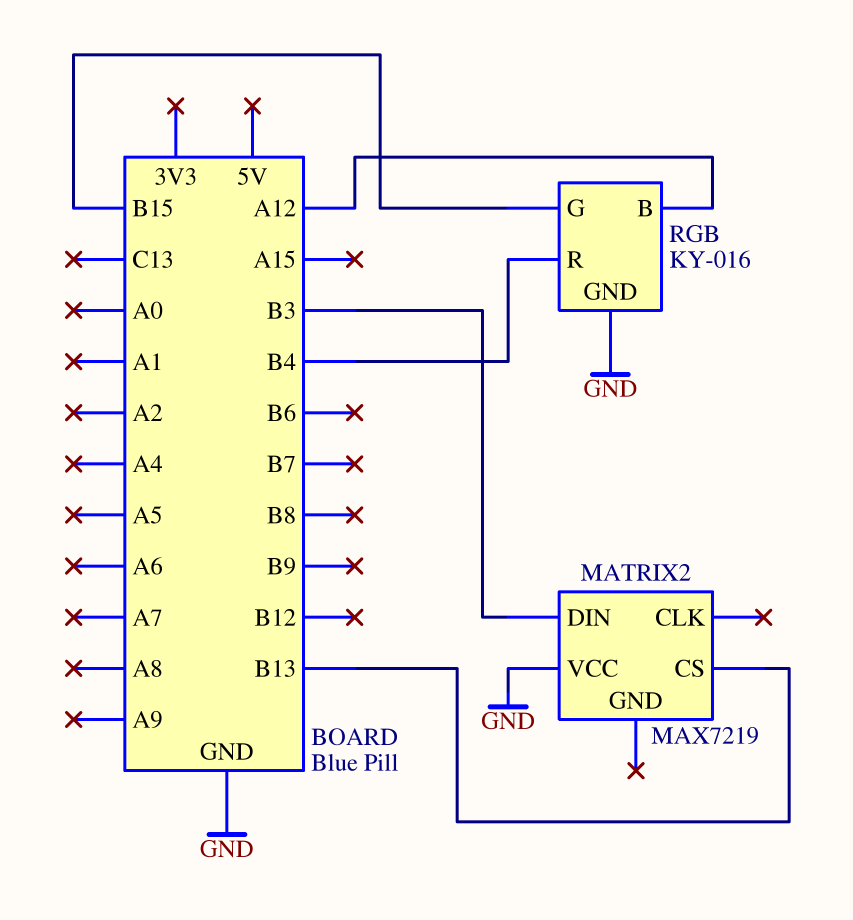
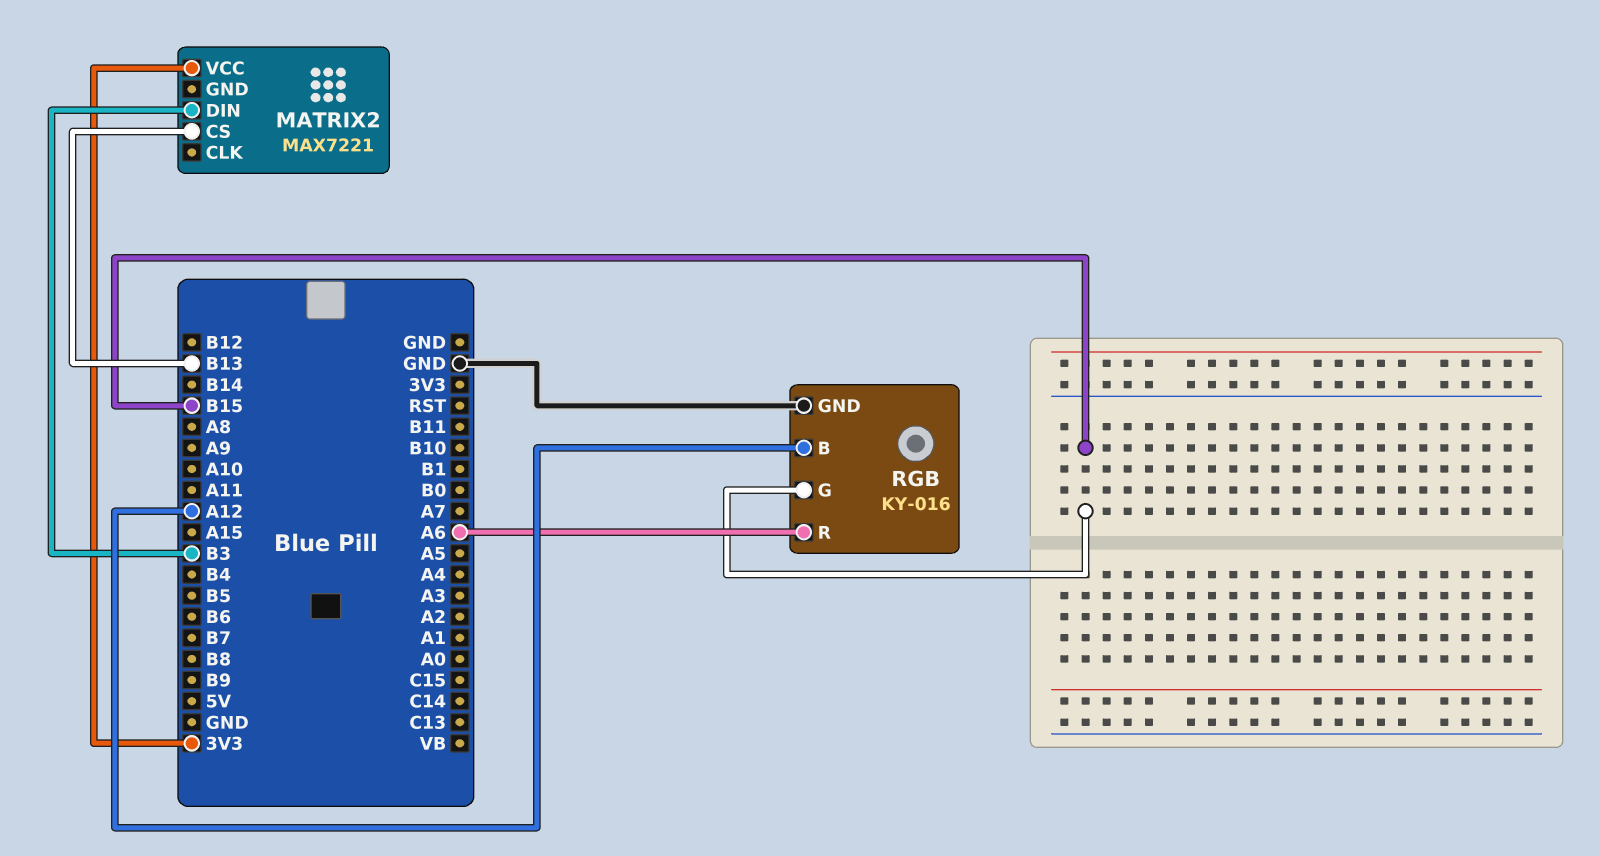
MATRIX2: MAX7219 -> MAX7221
MATRIX2 pin VCC: GND -> 3V3
RGB pin R: B4 -> A6

